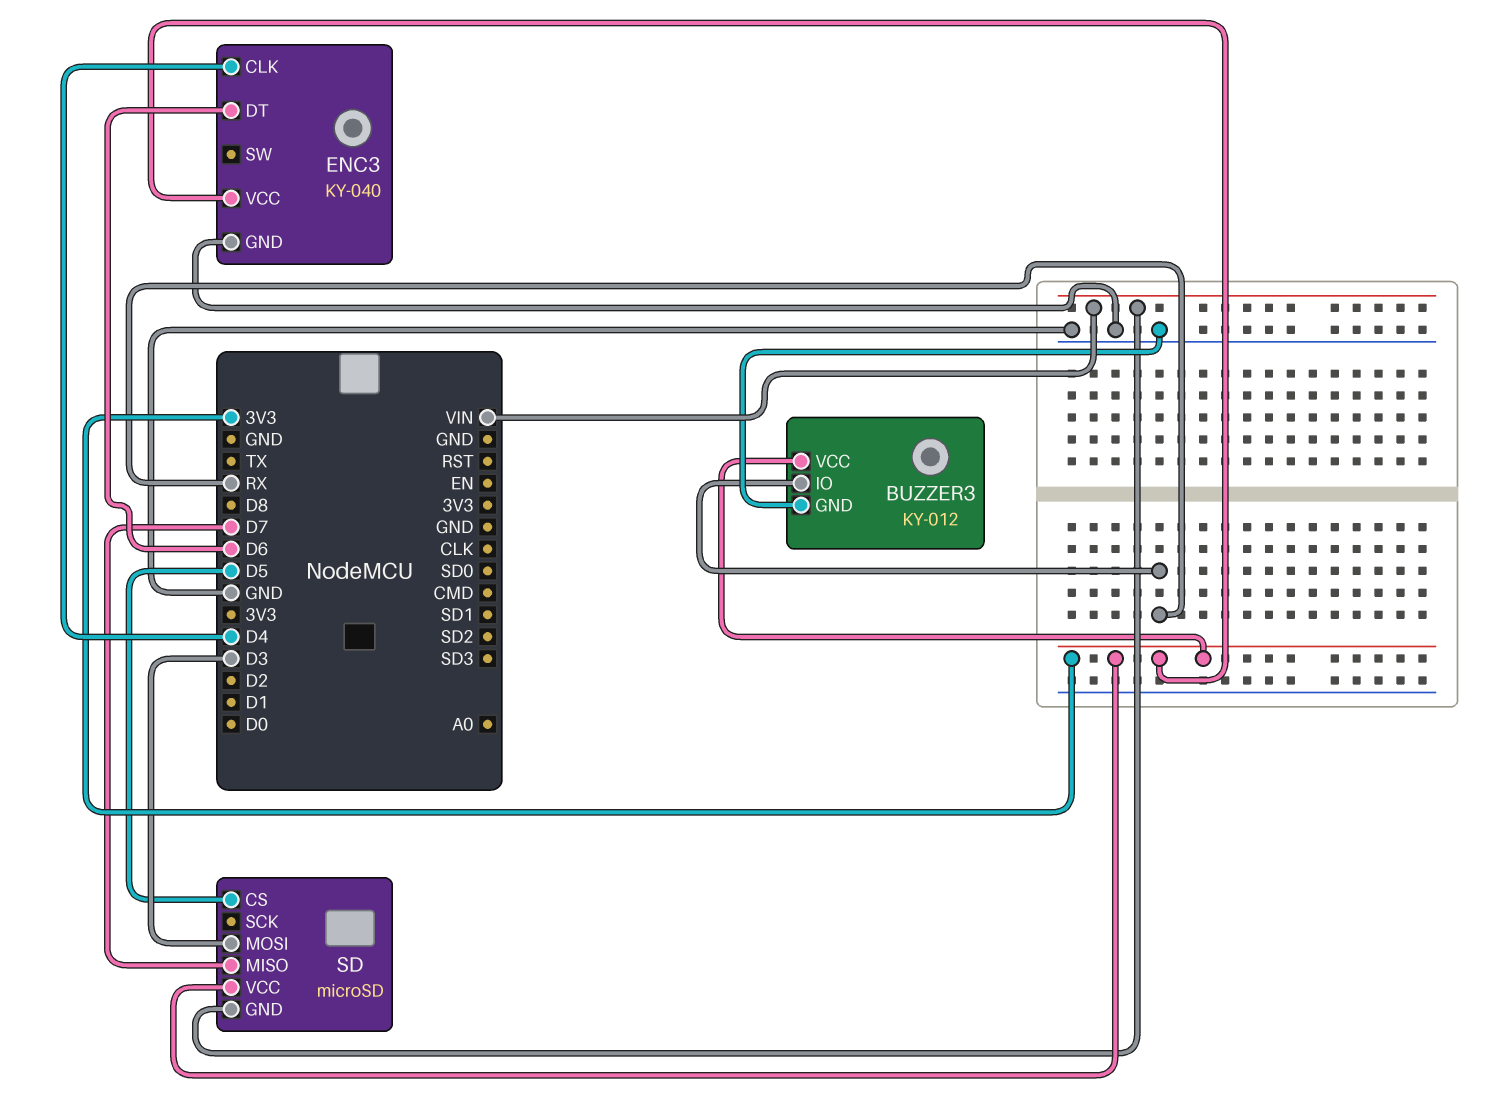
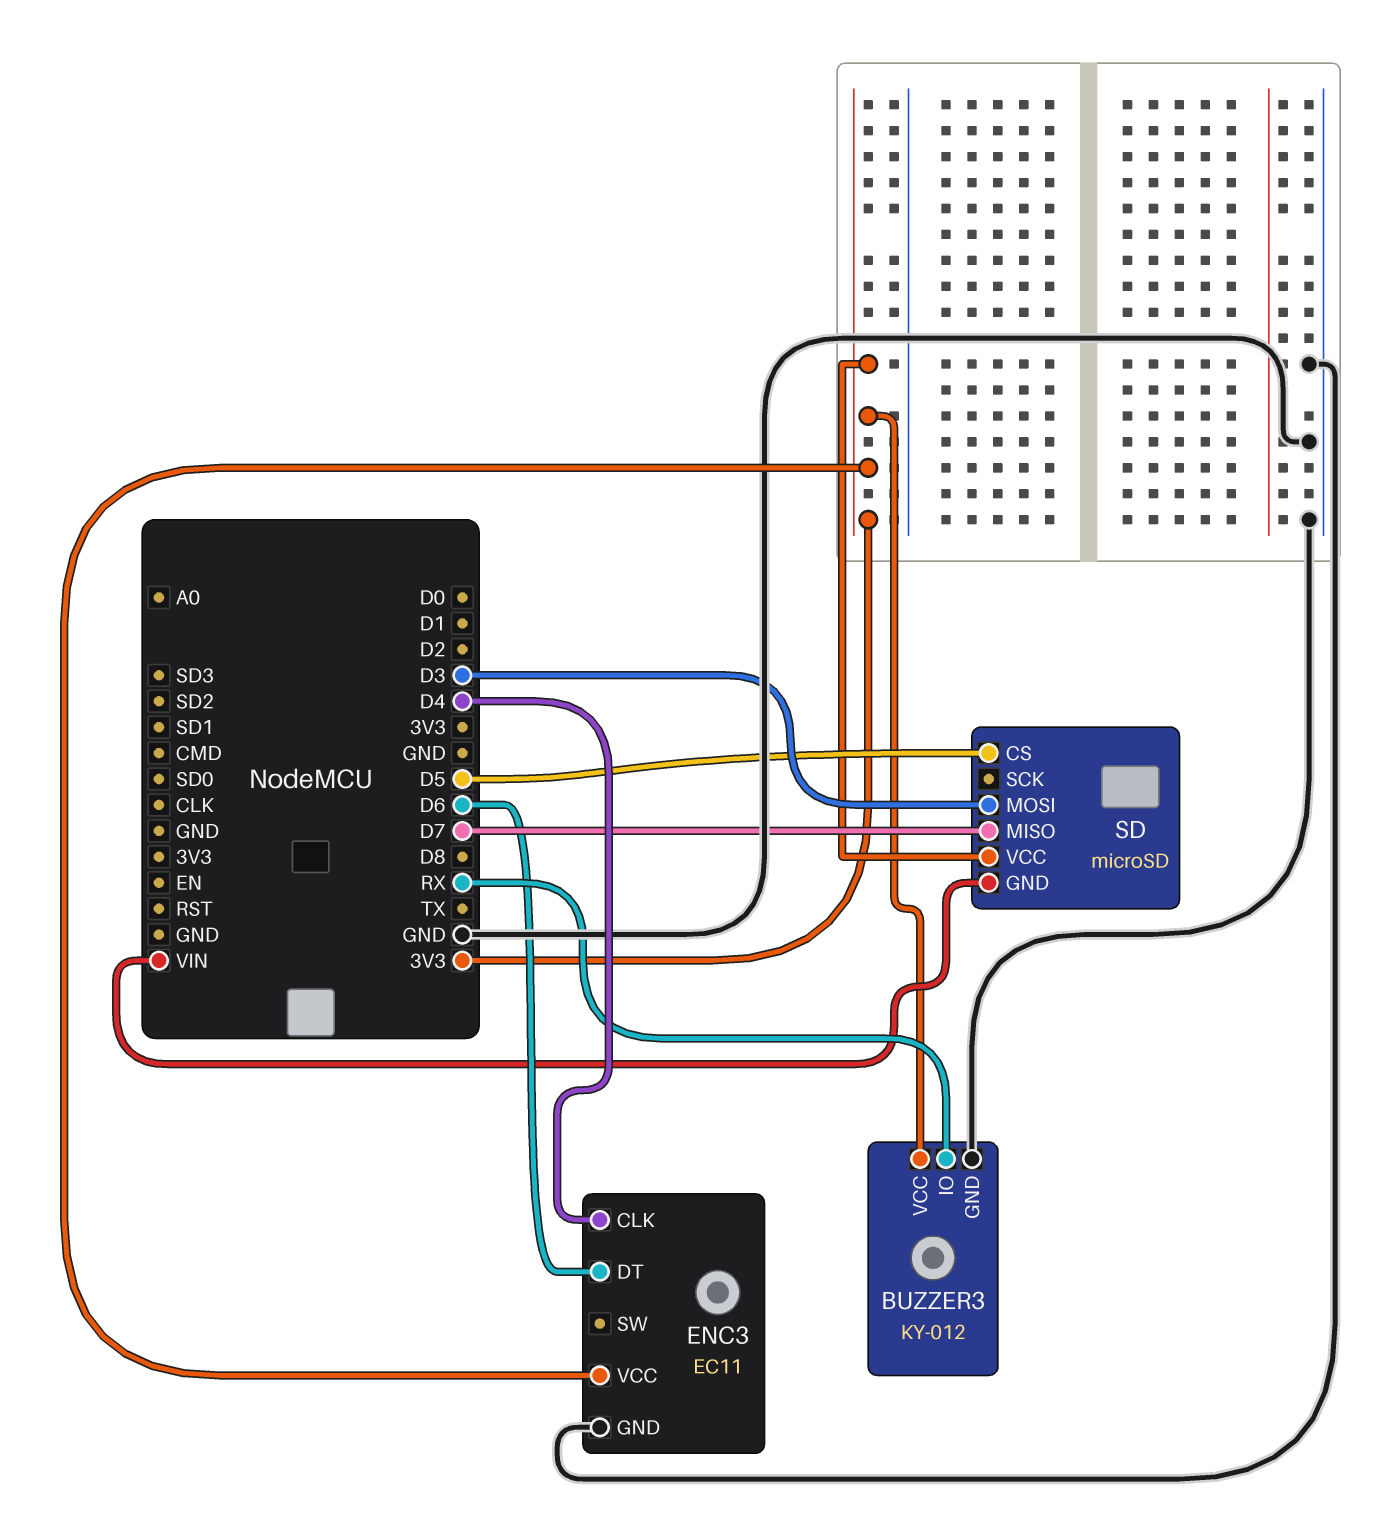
ENC3: KY-040 -> EC11

